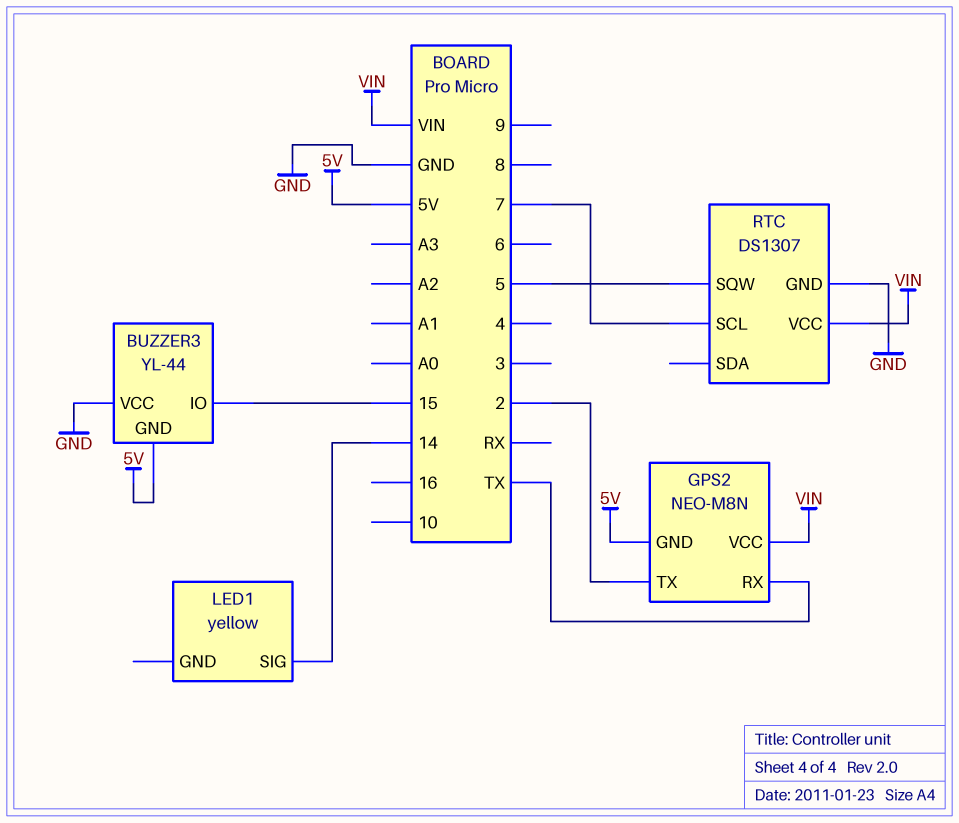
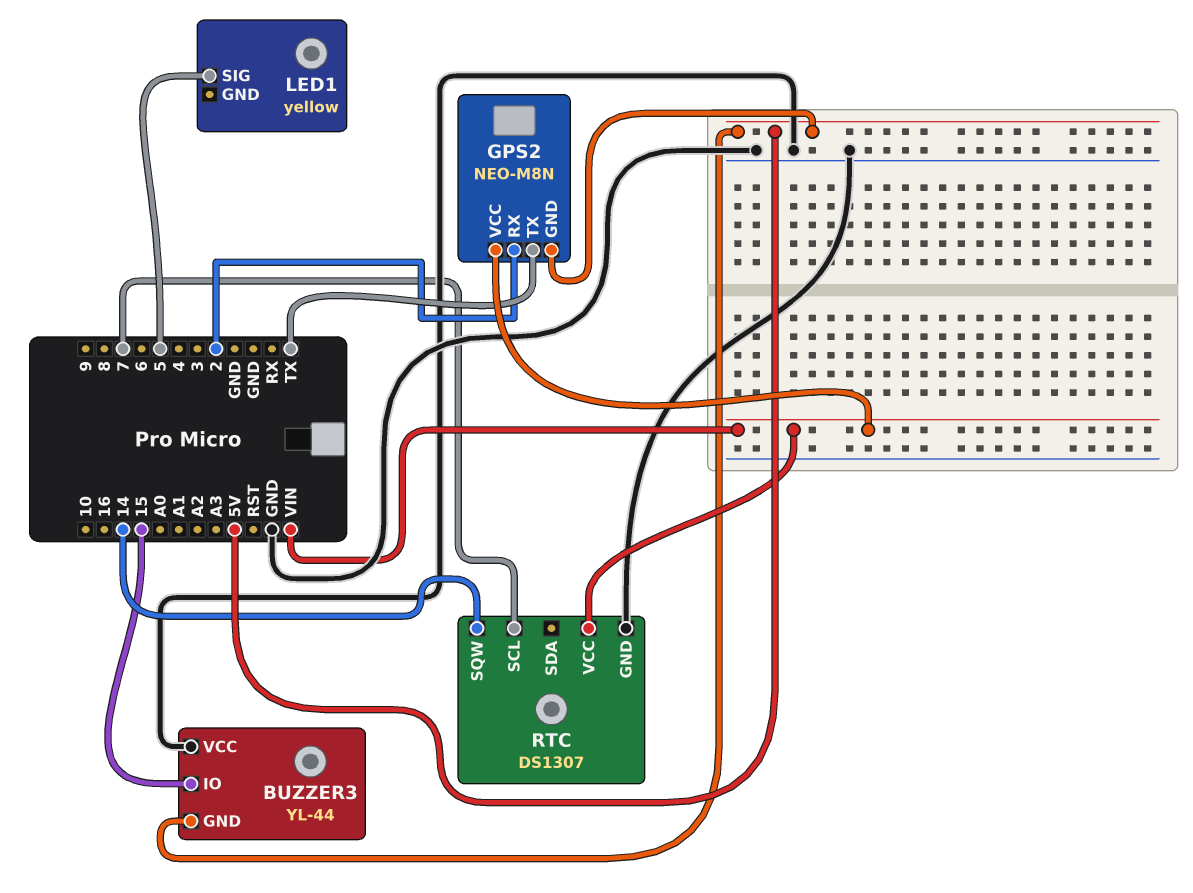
GPS2 pin RX: TX -> 2
GPS2 pin TX: 2 -> TX
LED1 pin SIG: 14 -> 5
RTC pin SQW: 5 -> 14

